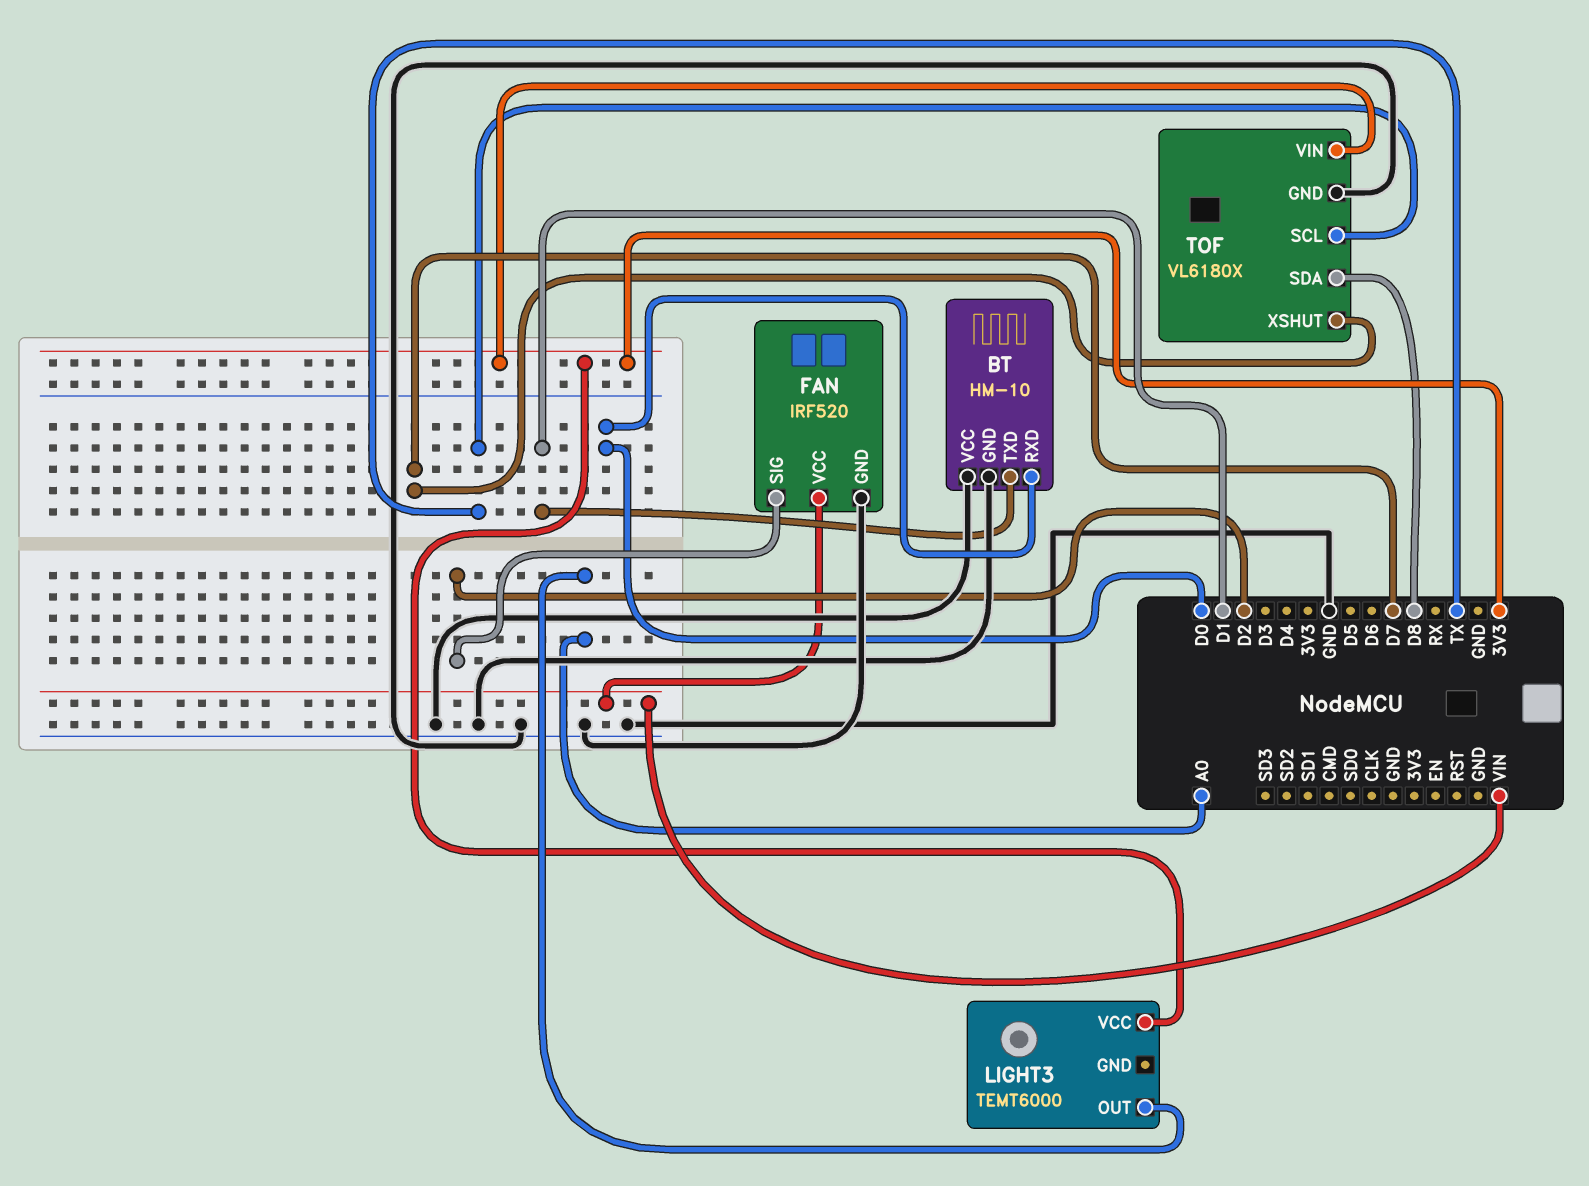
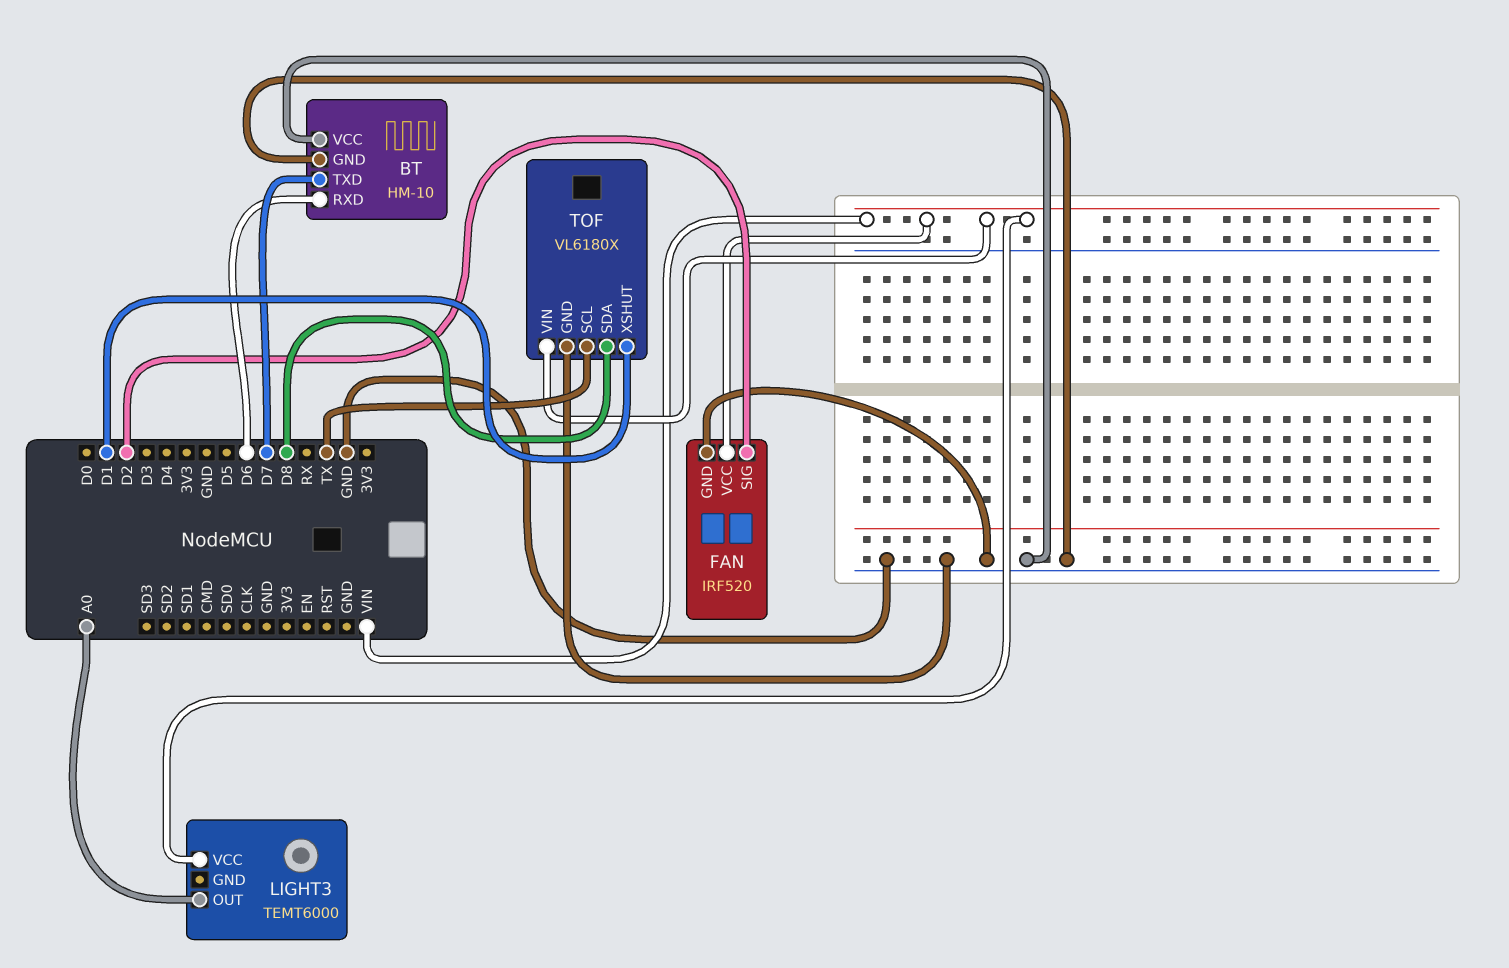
BT pin RXD: D0 -> D6
BT pin TXD: D1 -> D7
LIGHT3 pin VCC: 3V3 -> VIN
TOF pin VIN: 3V3 -> VIN
TOF pin XSHUT: D7 -> D1

